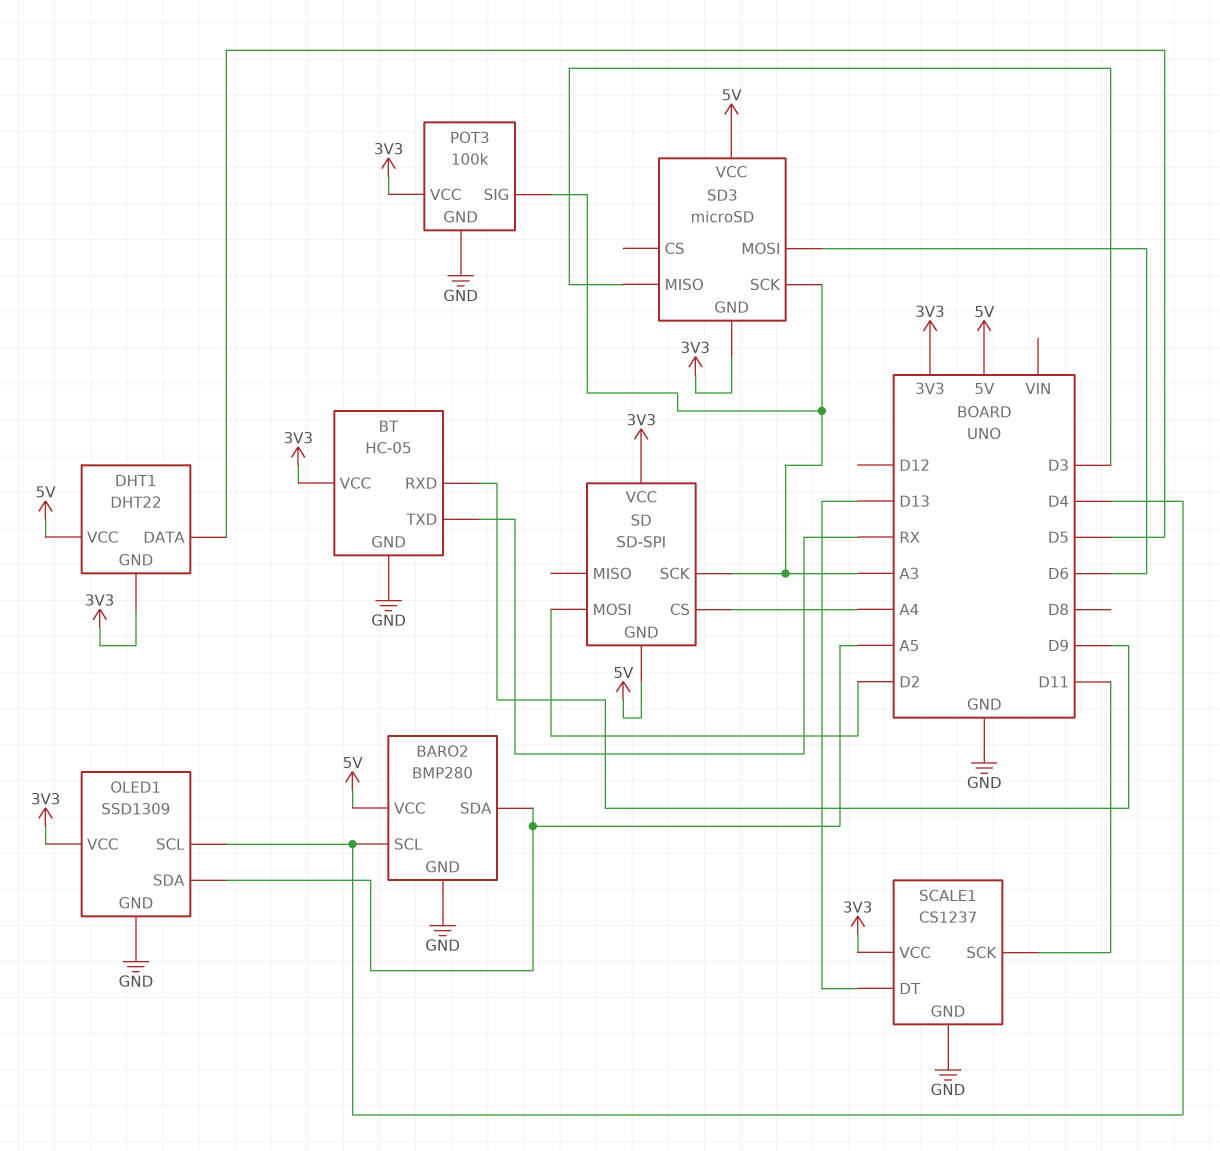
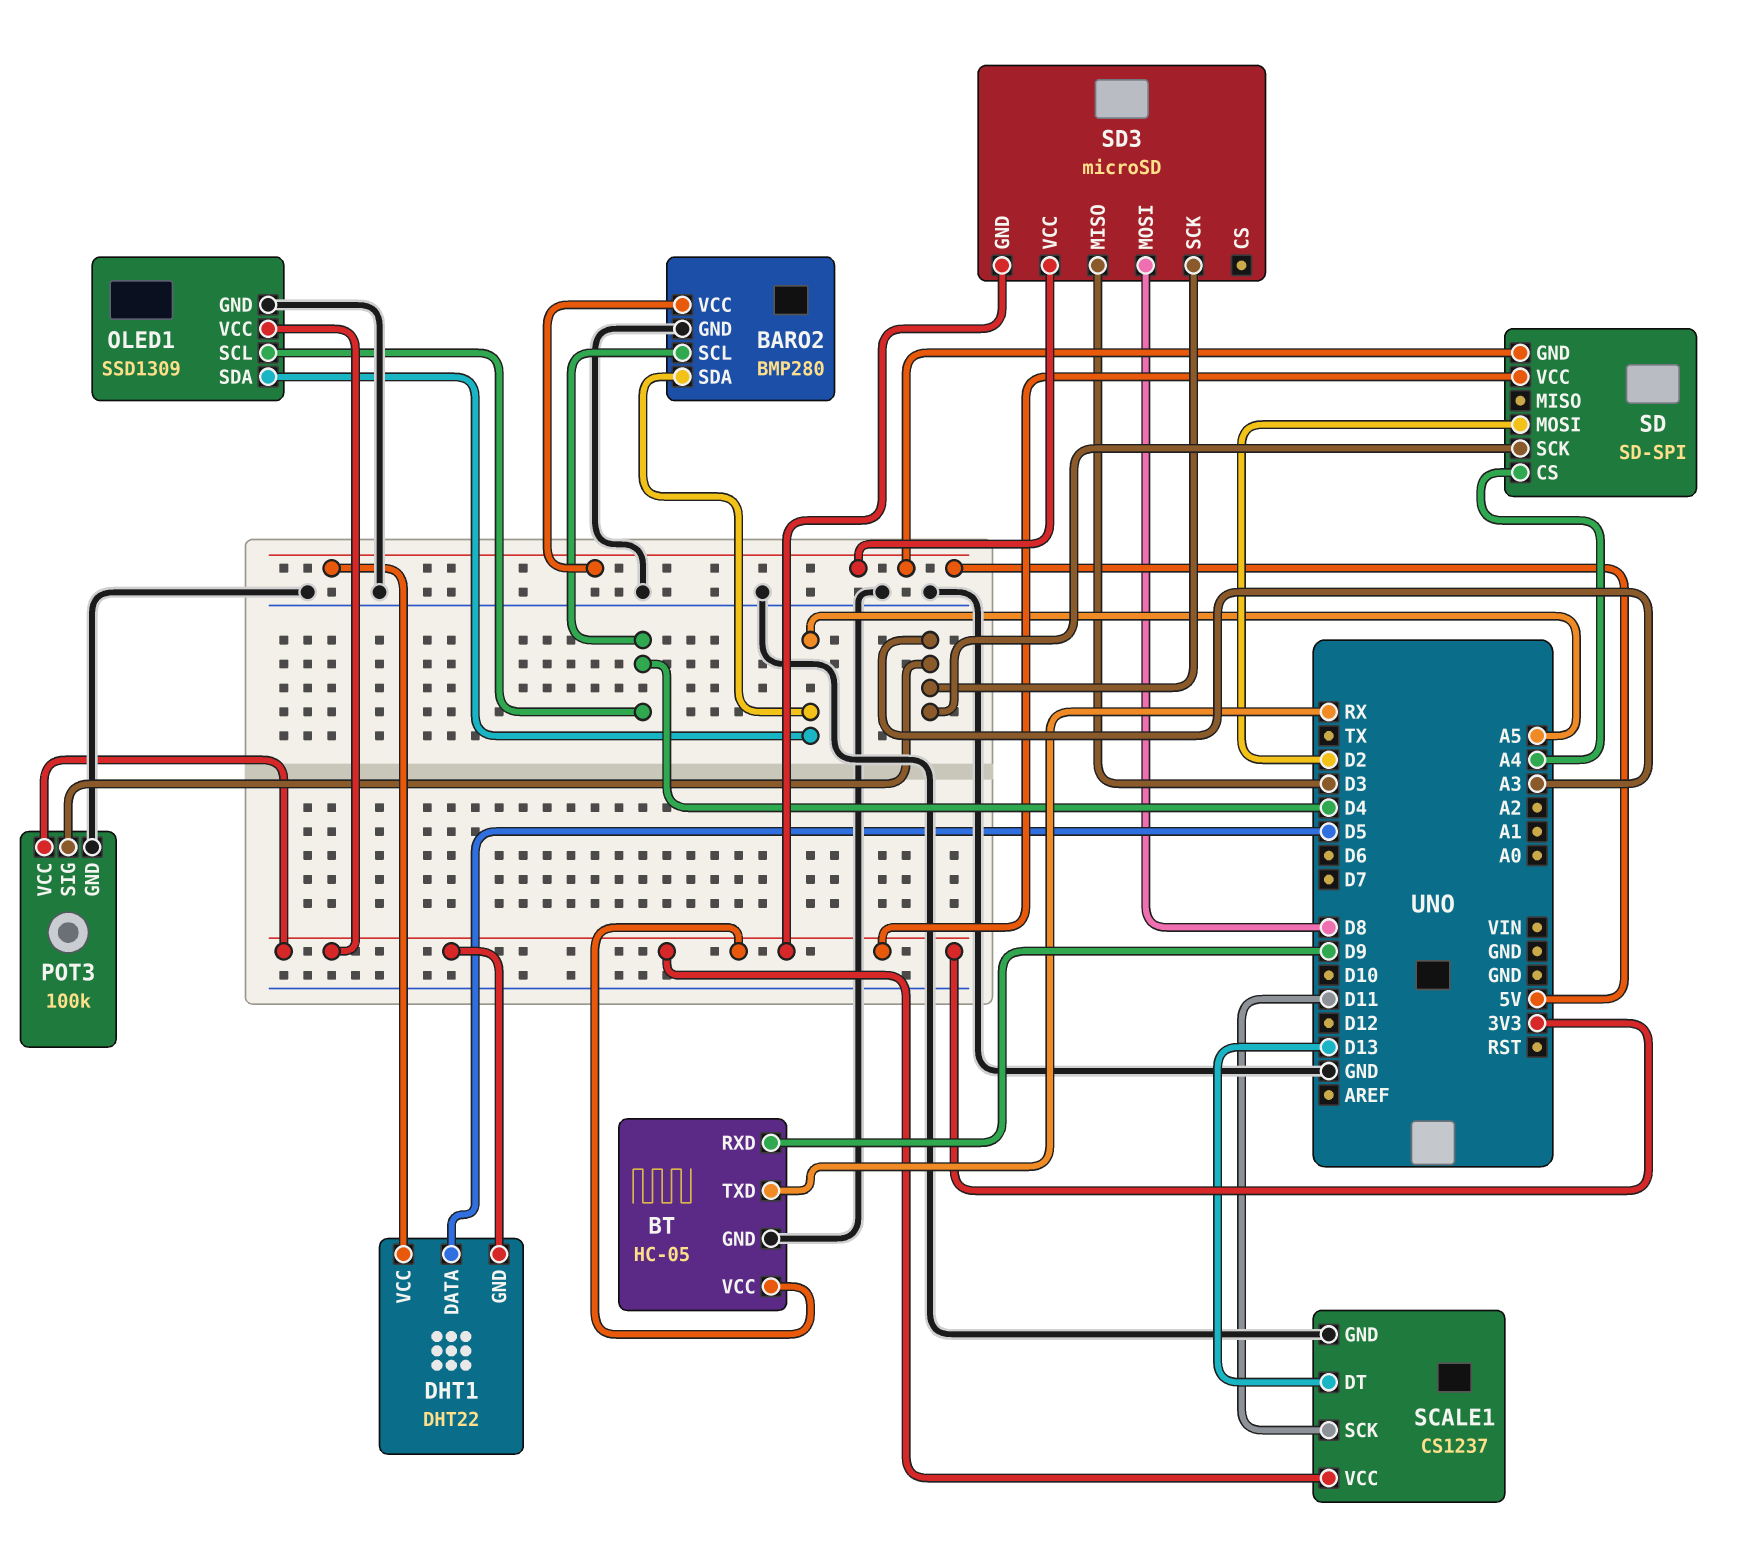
SD3 pin MOSI: D6 -> D8

